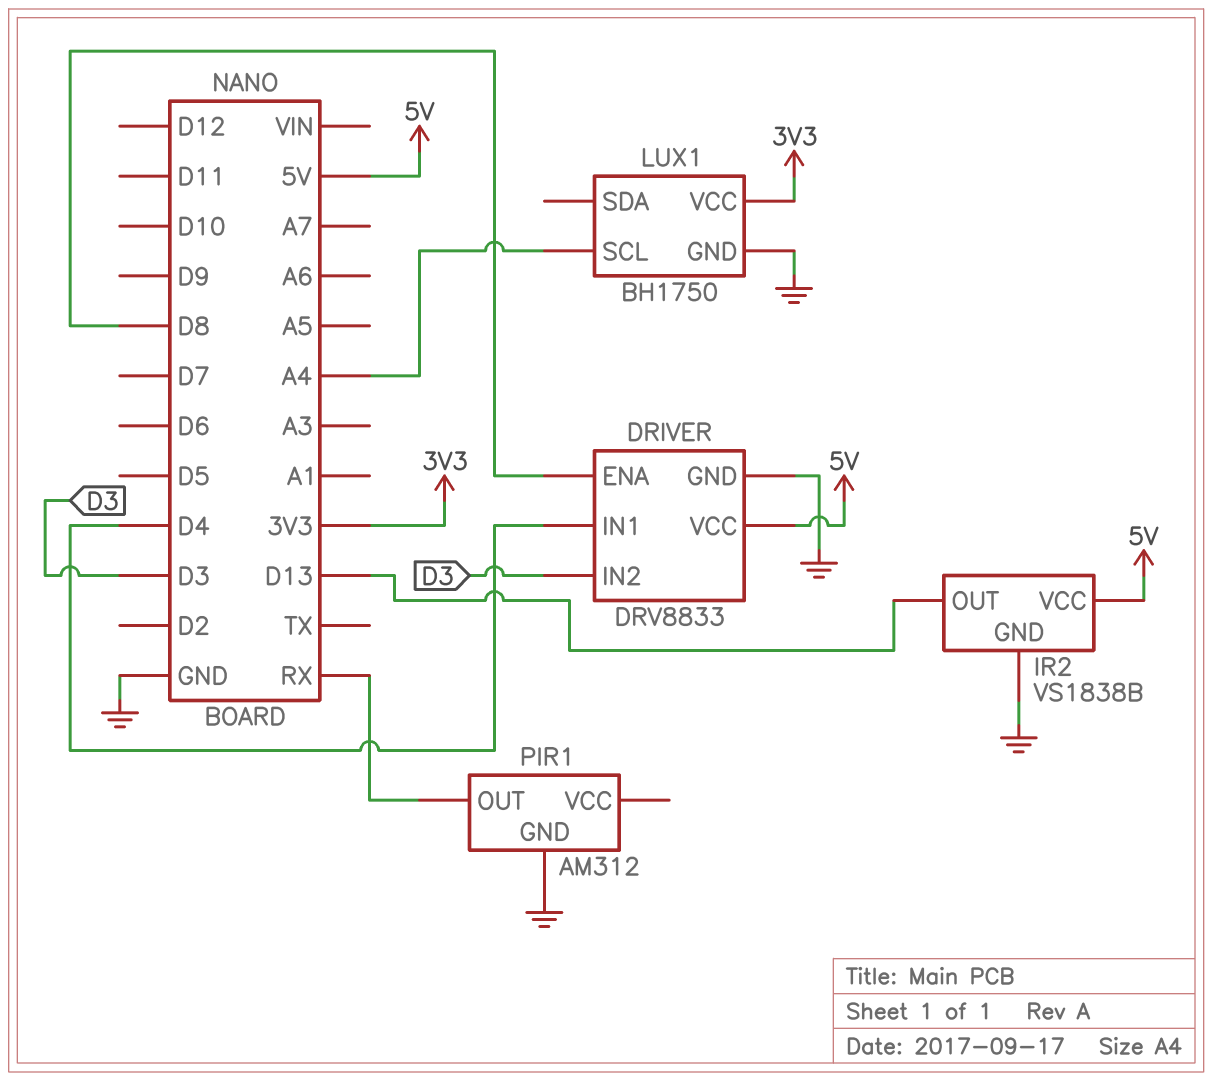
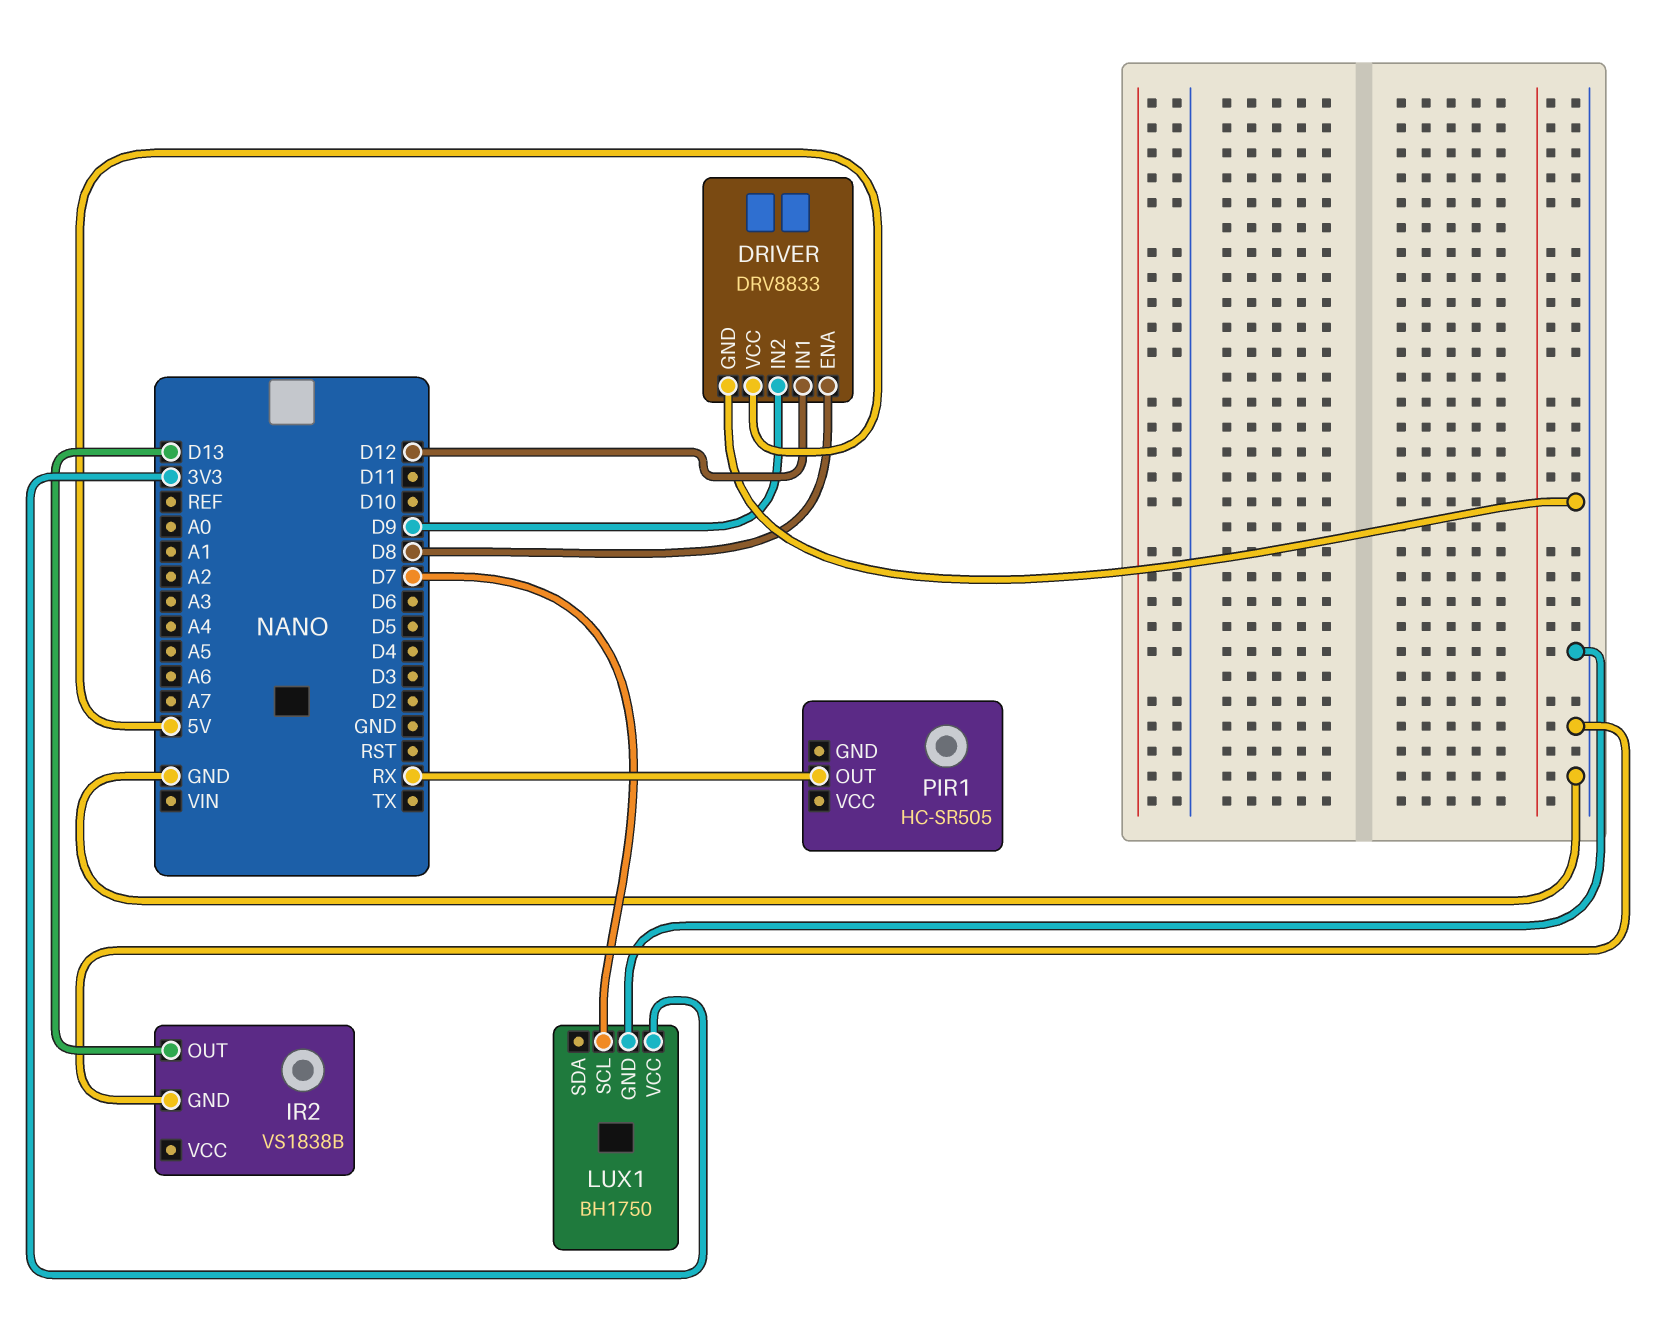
DRIVER pin IN1: D4 -> D12
DRIVER pin IN2: D3 -> D9
IR2 pin VCC: 5V -> none
LUX1 pin SCL: A4 -> D7
PIR1: AM312 -> HC-SR505
PIR1 pin GND: GND -> none

